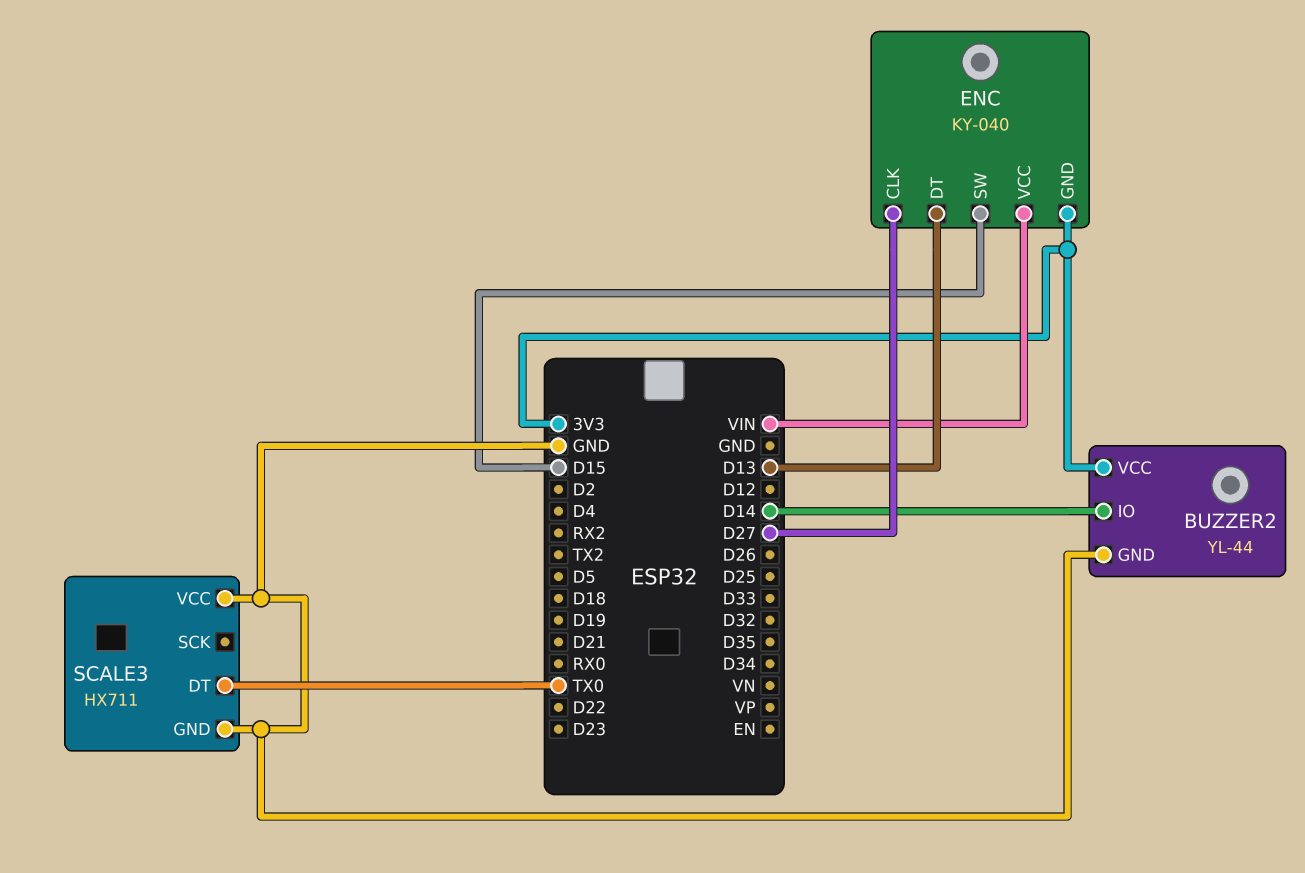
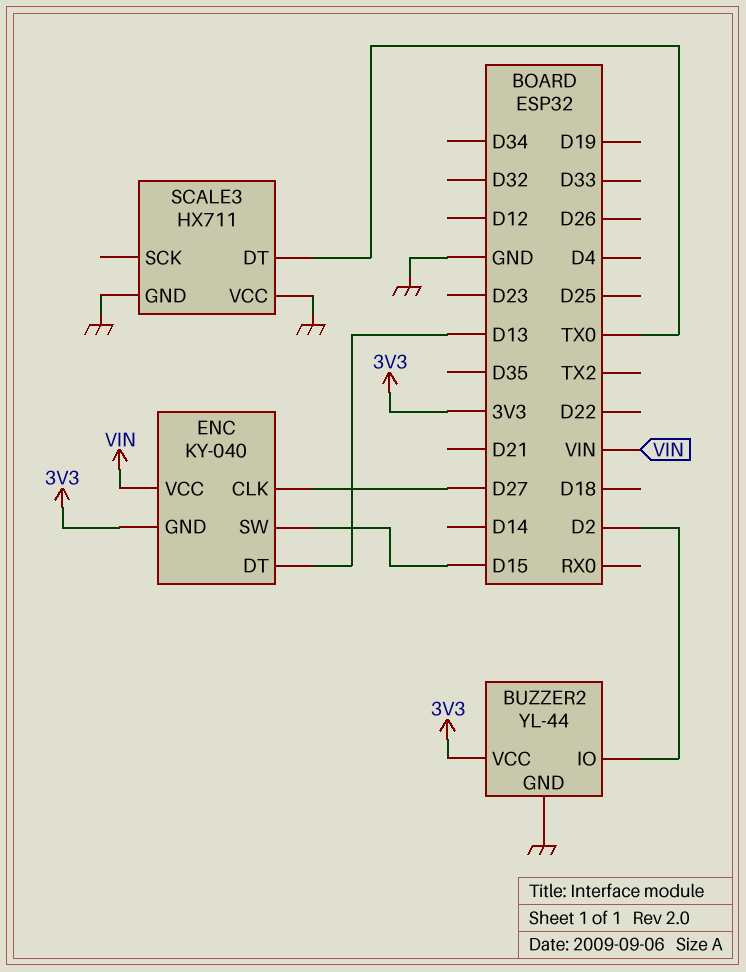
BUZZER2 pin IO: D14 -> D2

